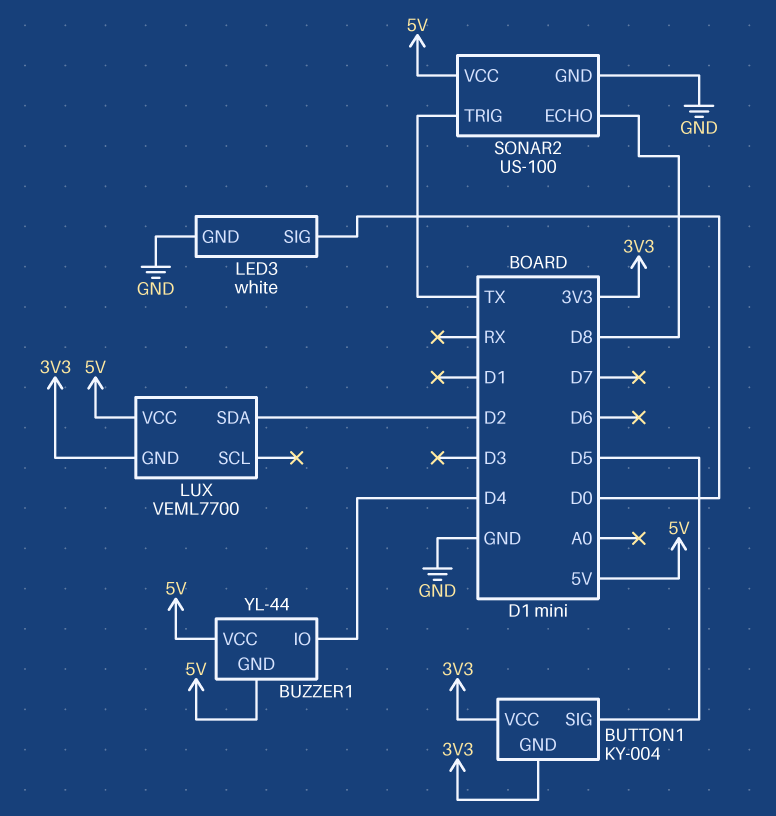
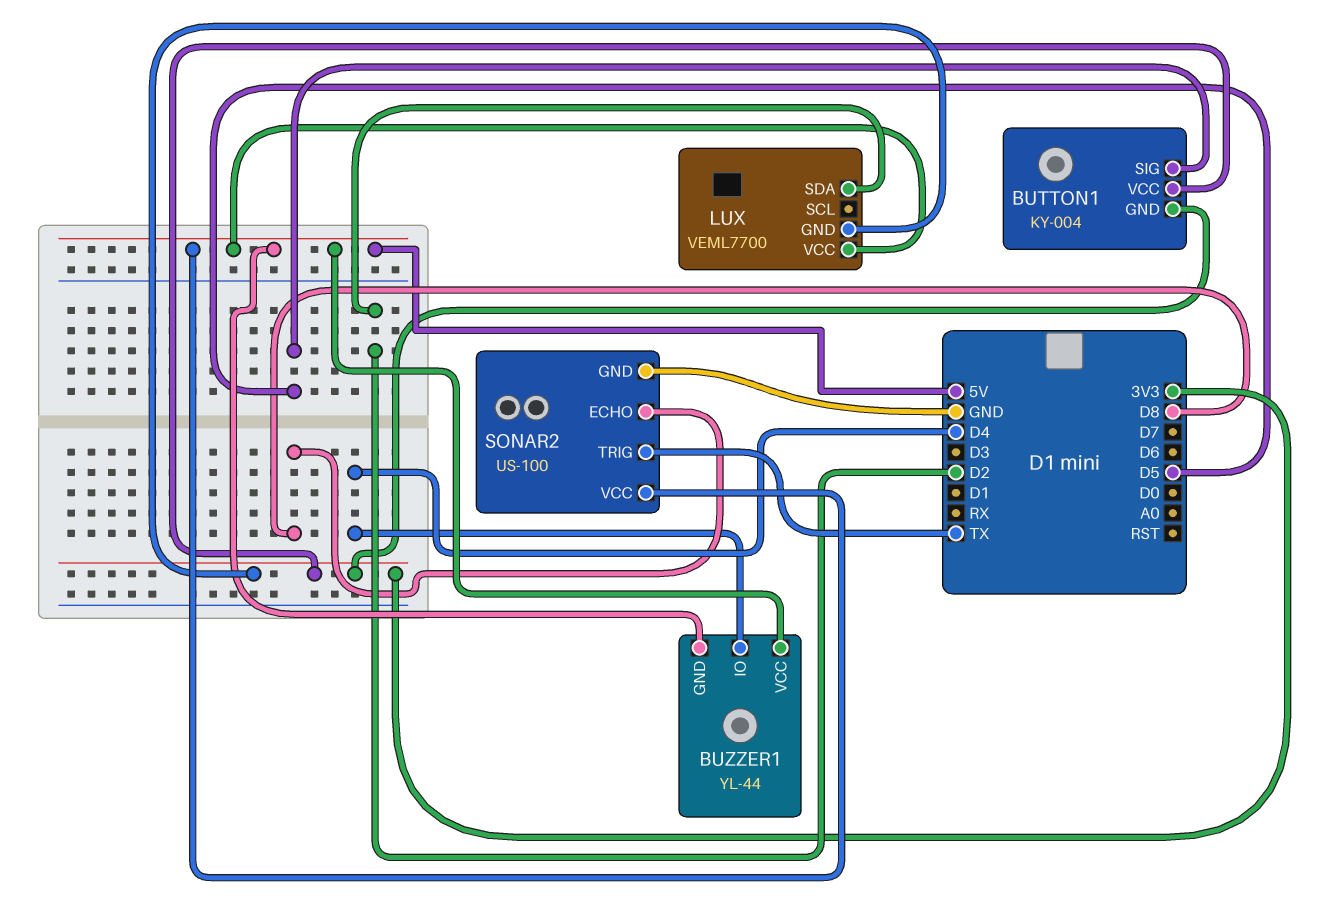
LED3: white -> none
LED3 pin GND: GND -> none
LED3 pin SIG: D0 -> none

